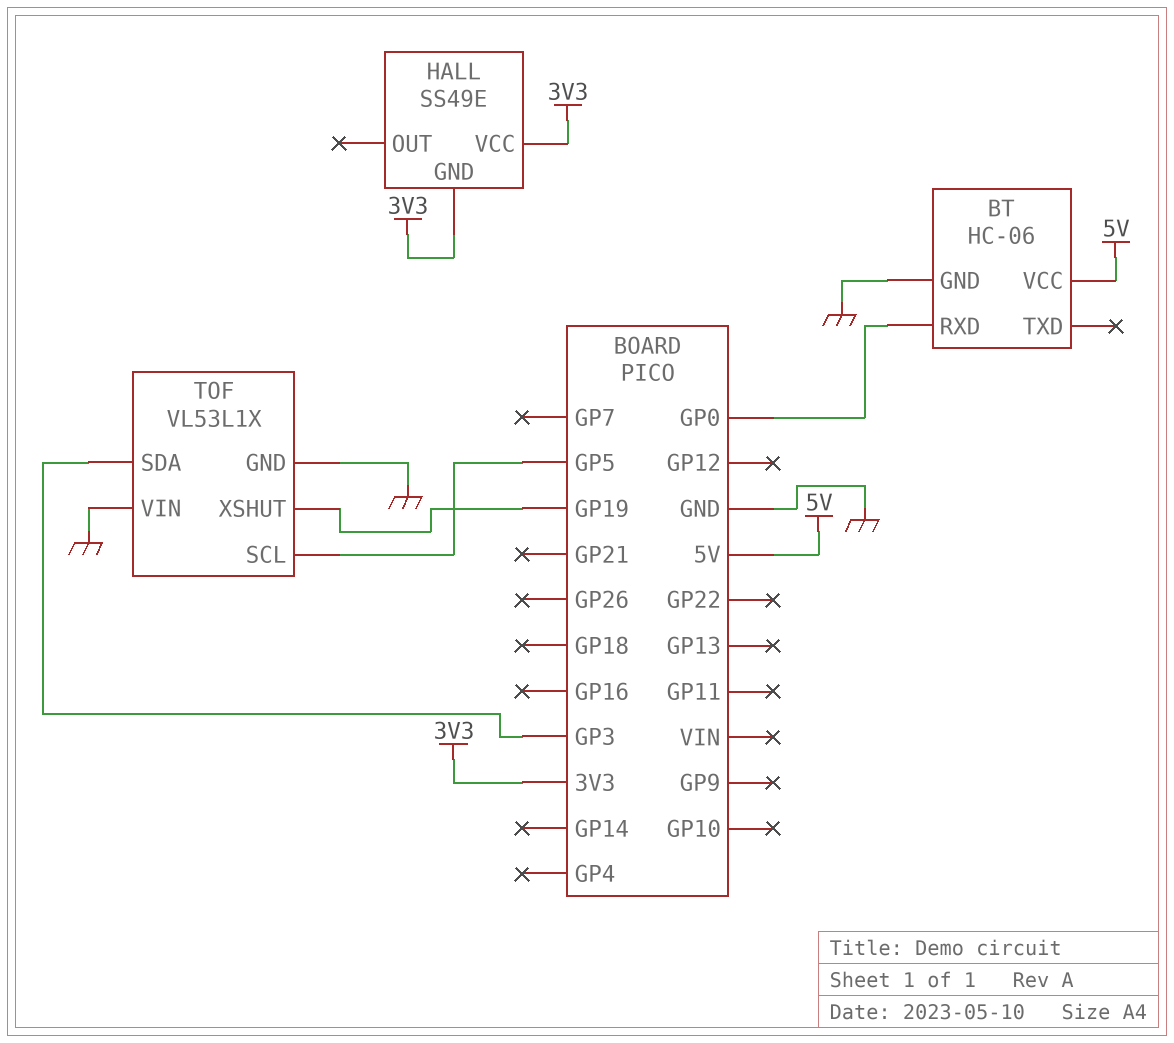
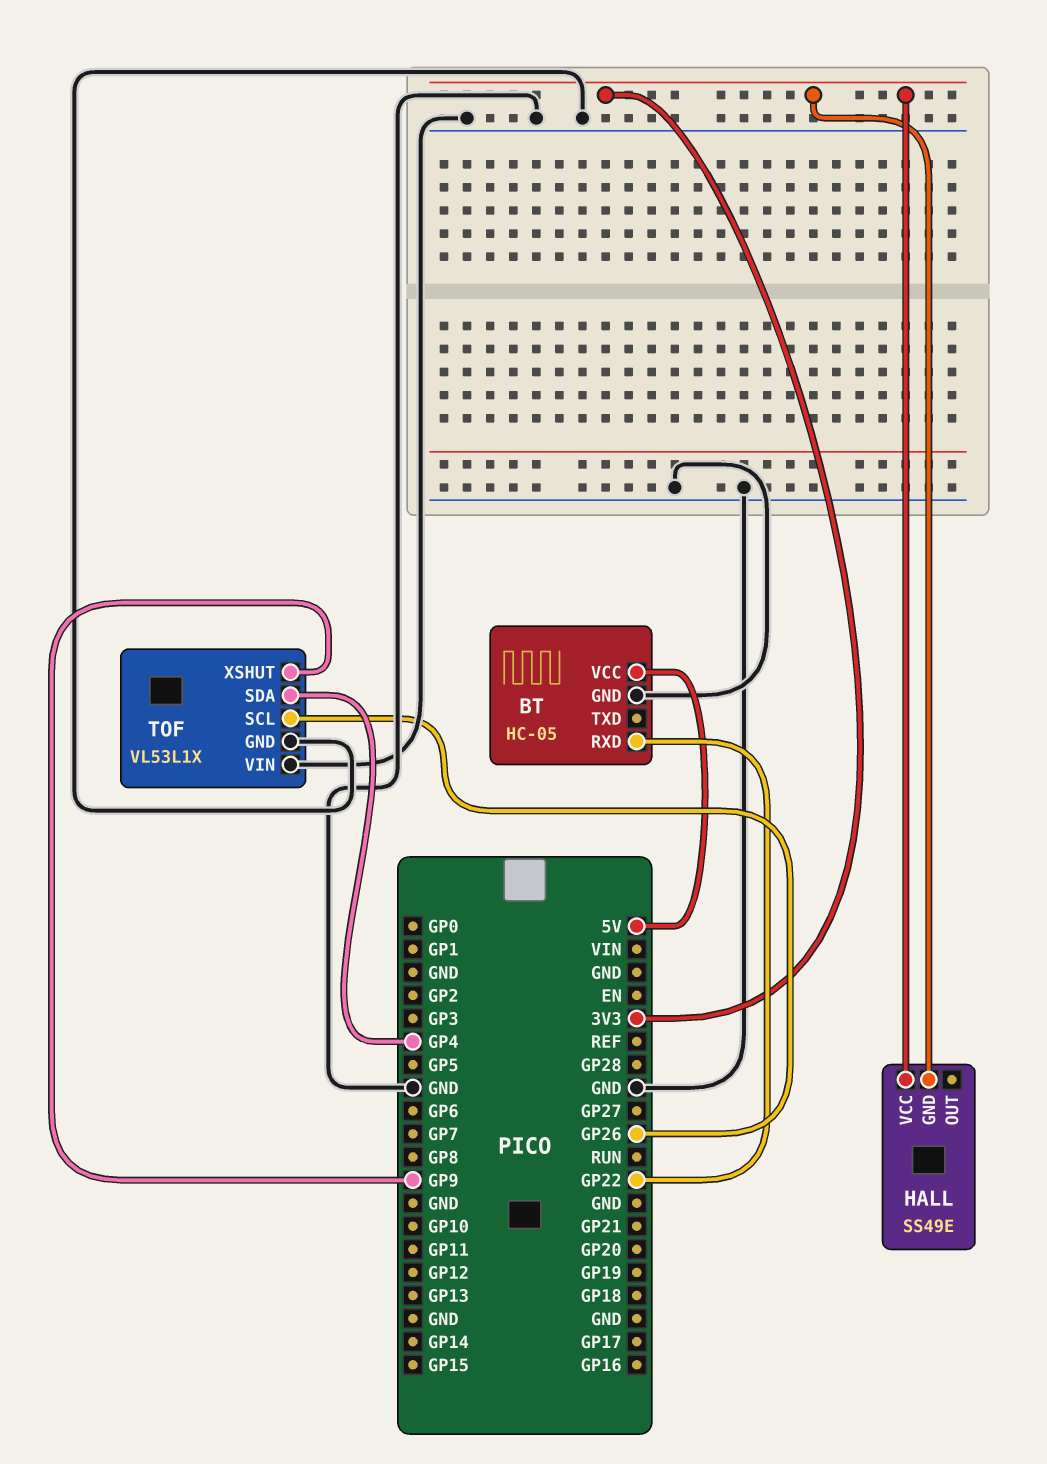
BT: HC-06 -> HC-05
BT pin RXD: GP0 -> GP22
TOF pin SCL: GP5 -> GP26
TOF pin SDA: GP3 -> GP4
TOF pin XSHUT: GP19 -> GP9

